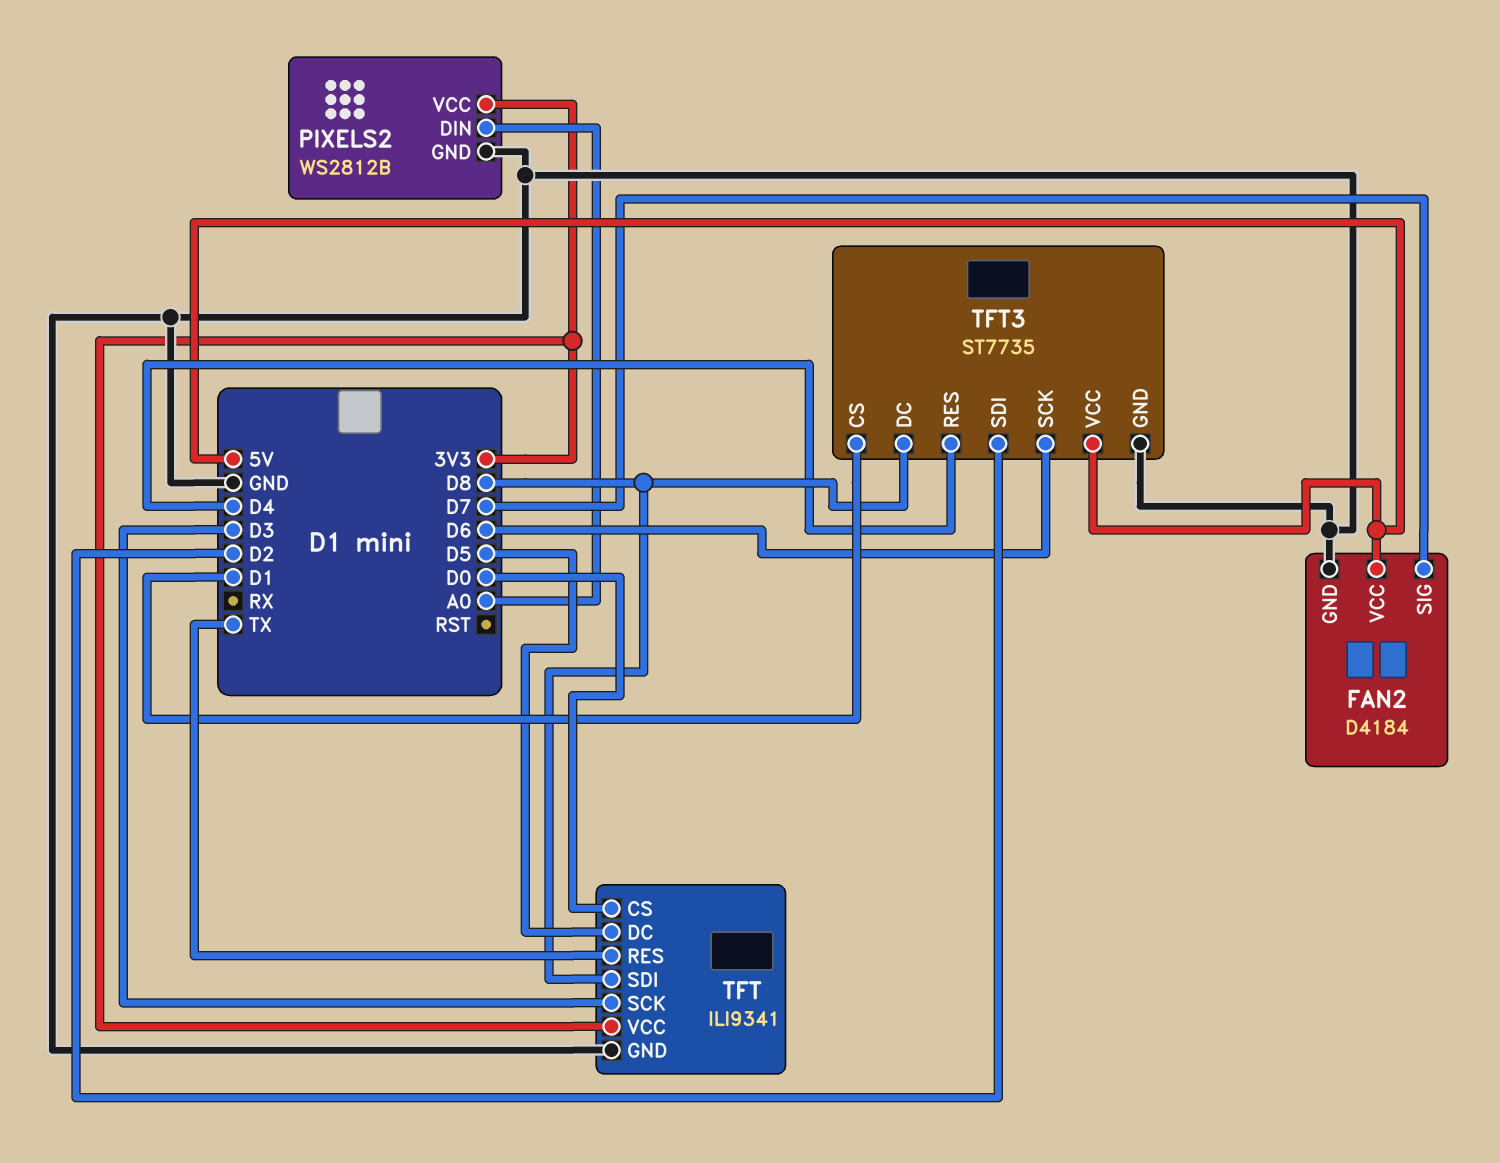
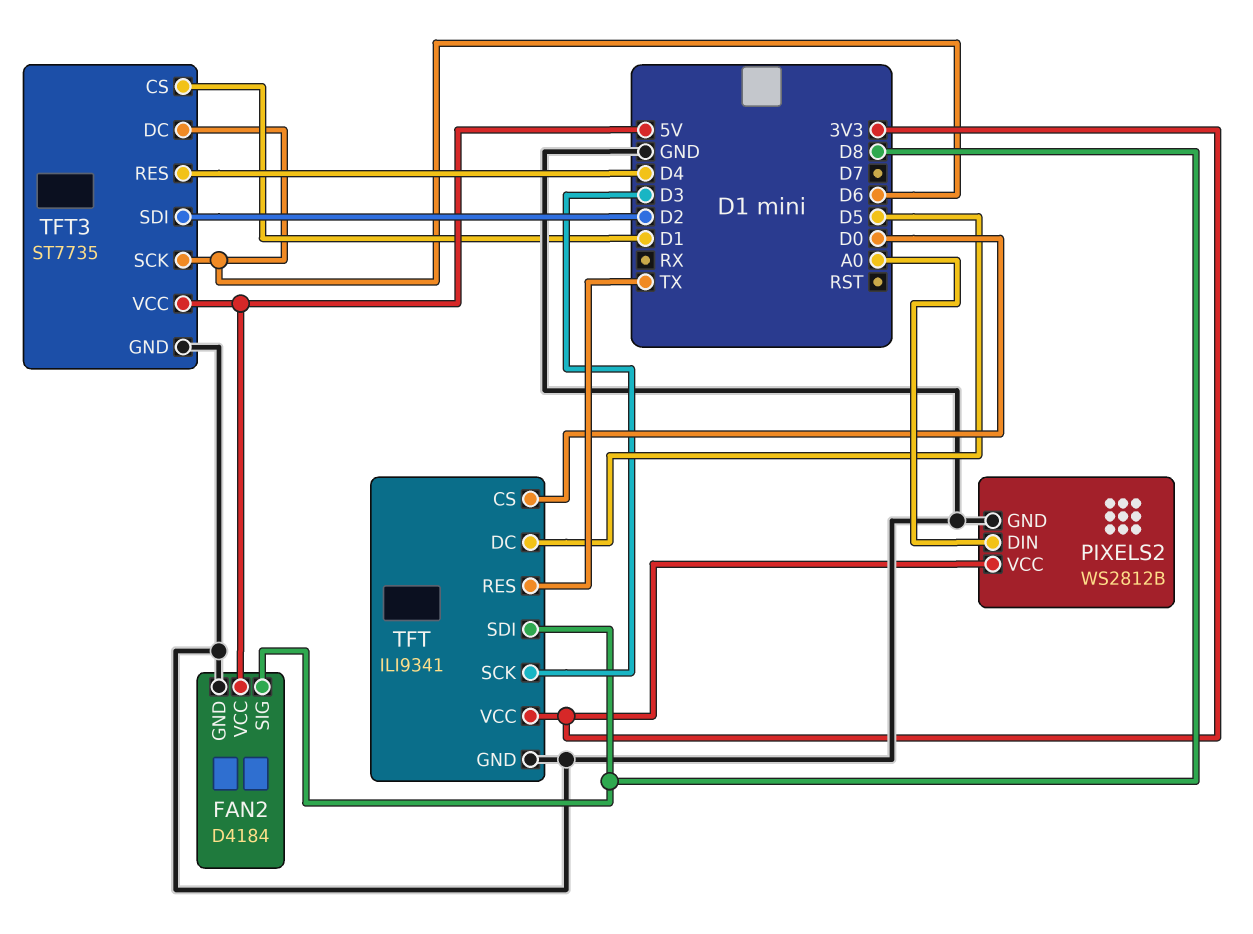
FAN2 pin SIG: D7 -> D8
TFT3 pin DC: D8 -> D6

